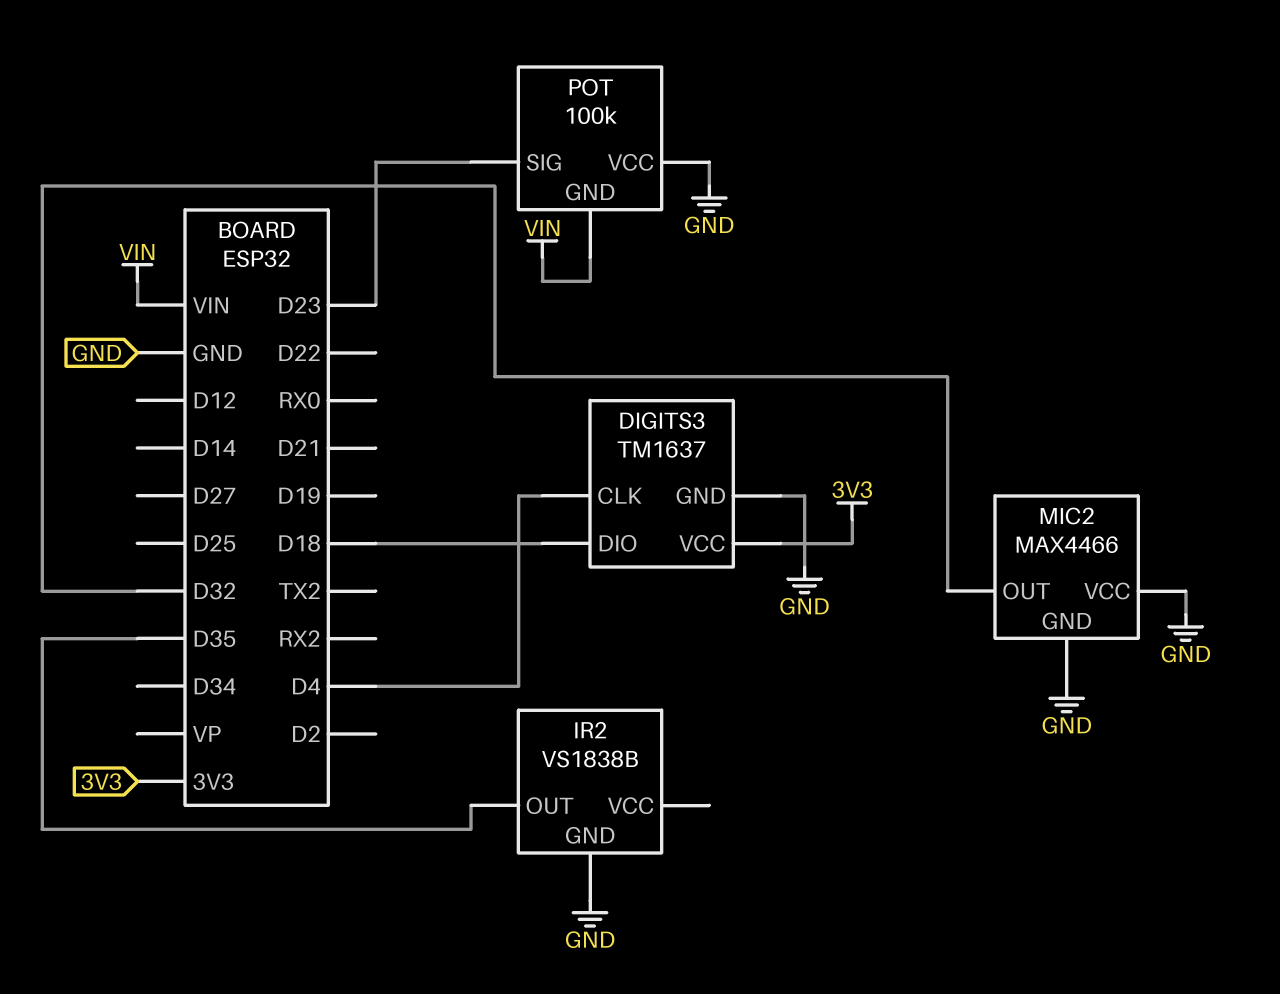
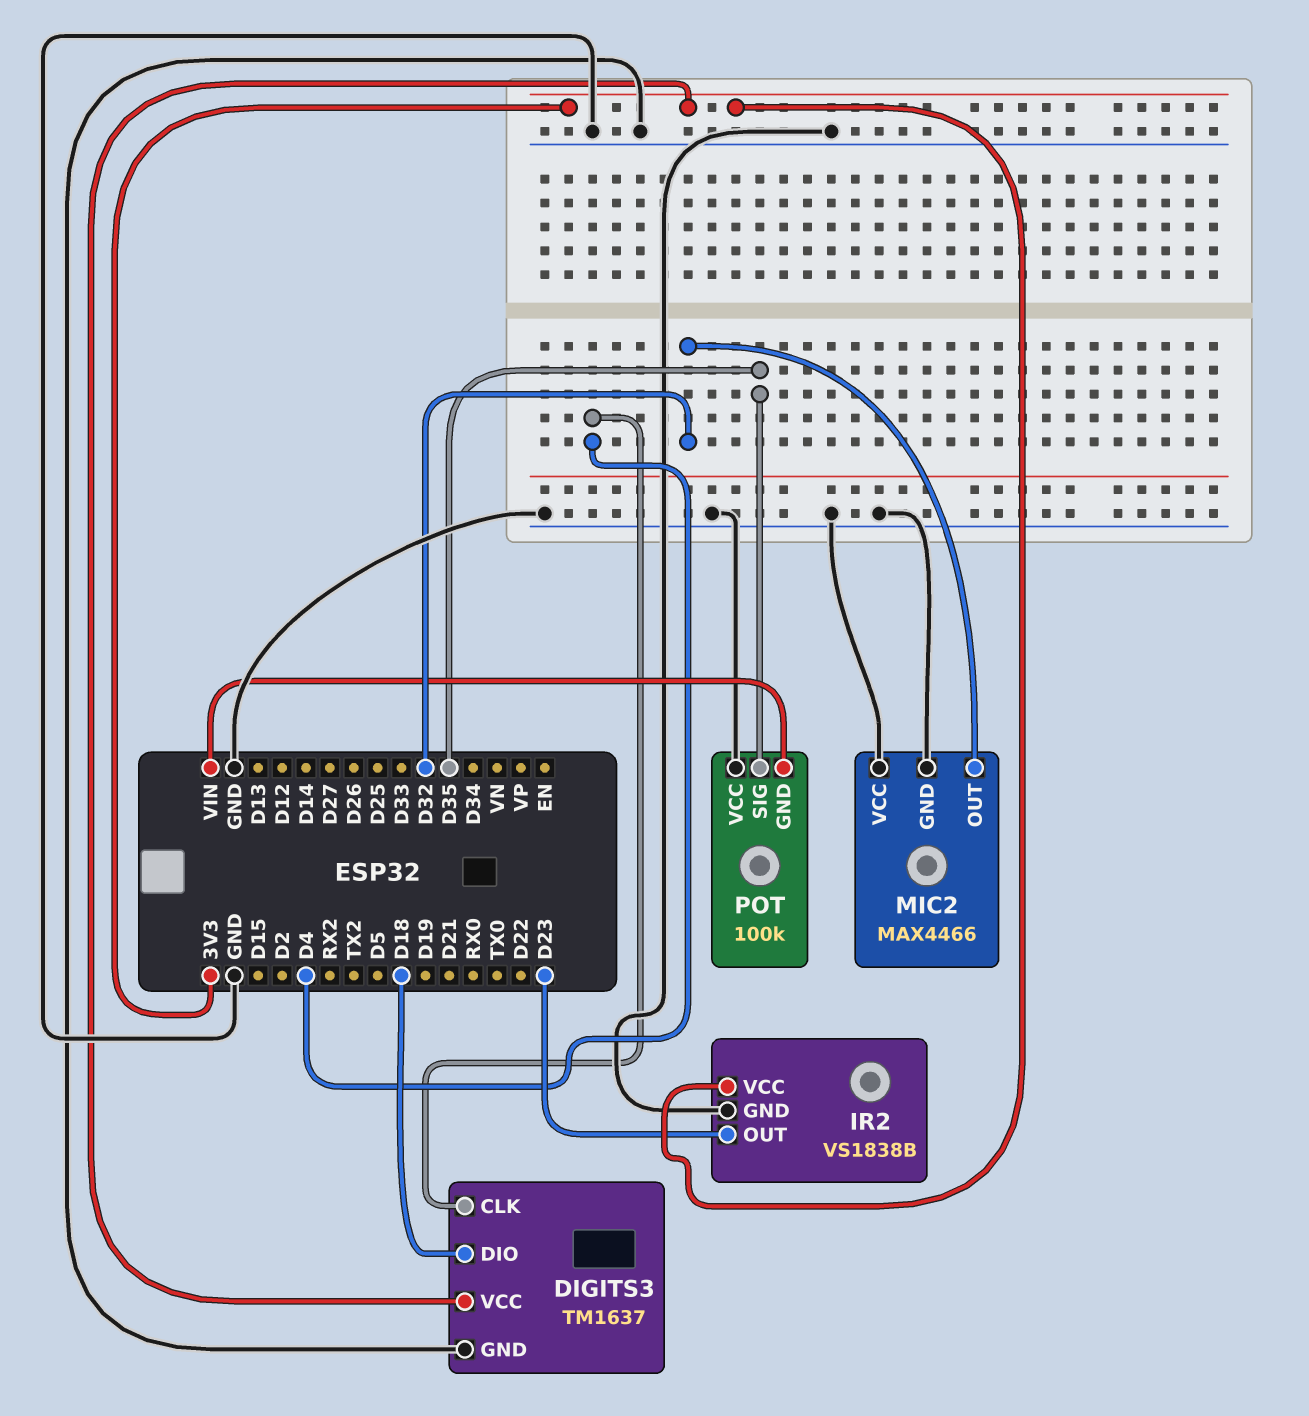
IR2 pin OUT: D35 -> D23
IR2 pin VCC: none -> 3V3
POT pin SIG: D23 -> D35

